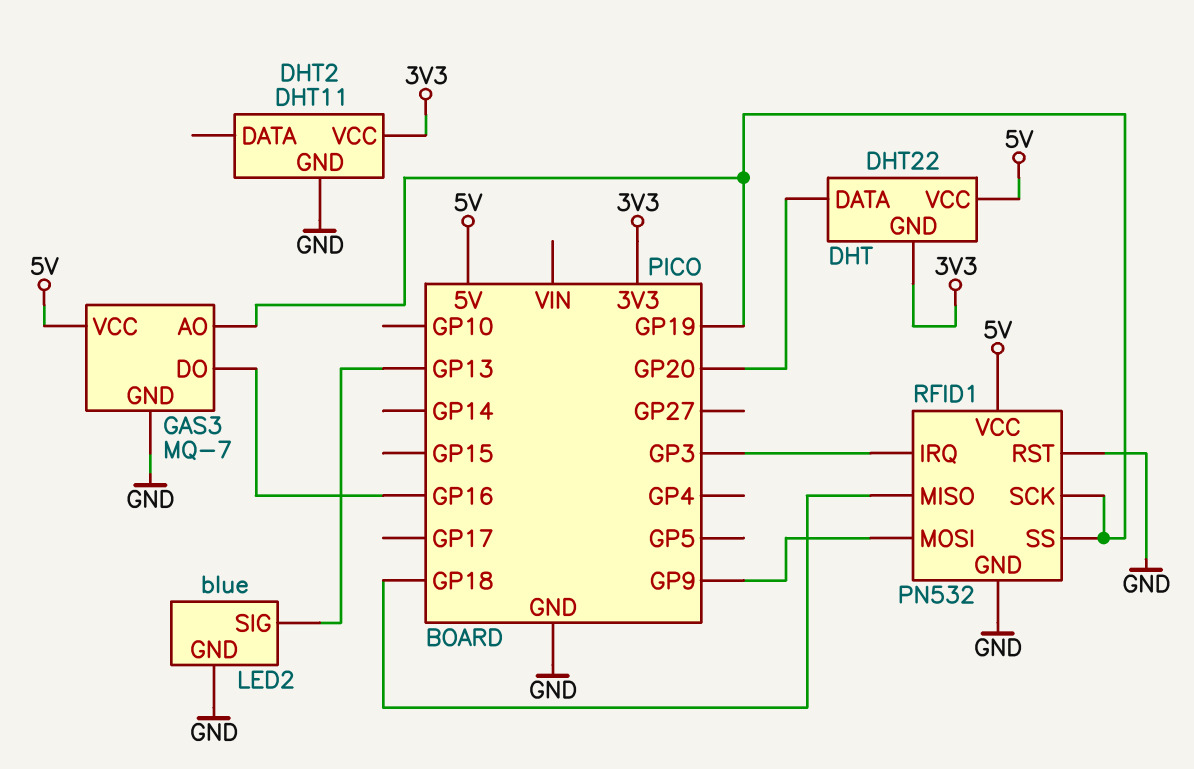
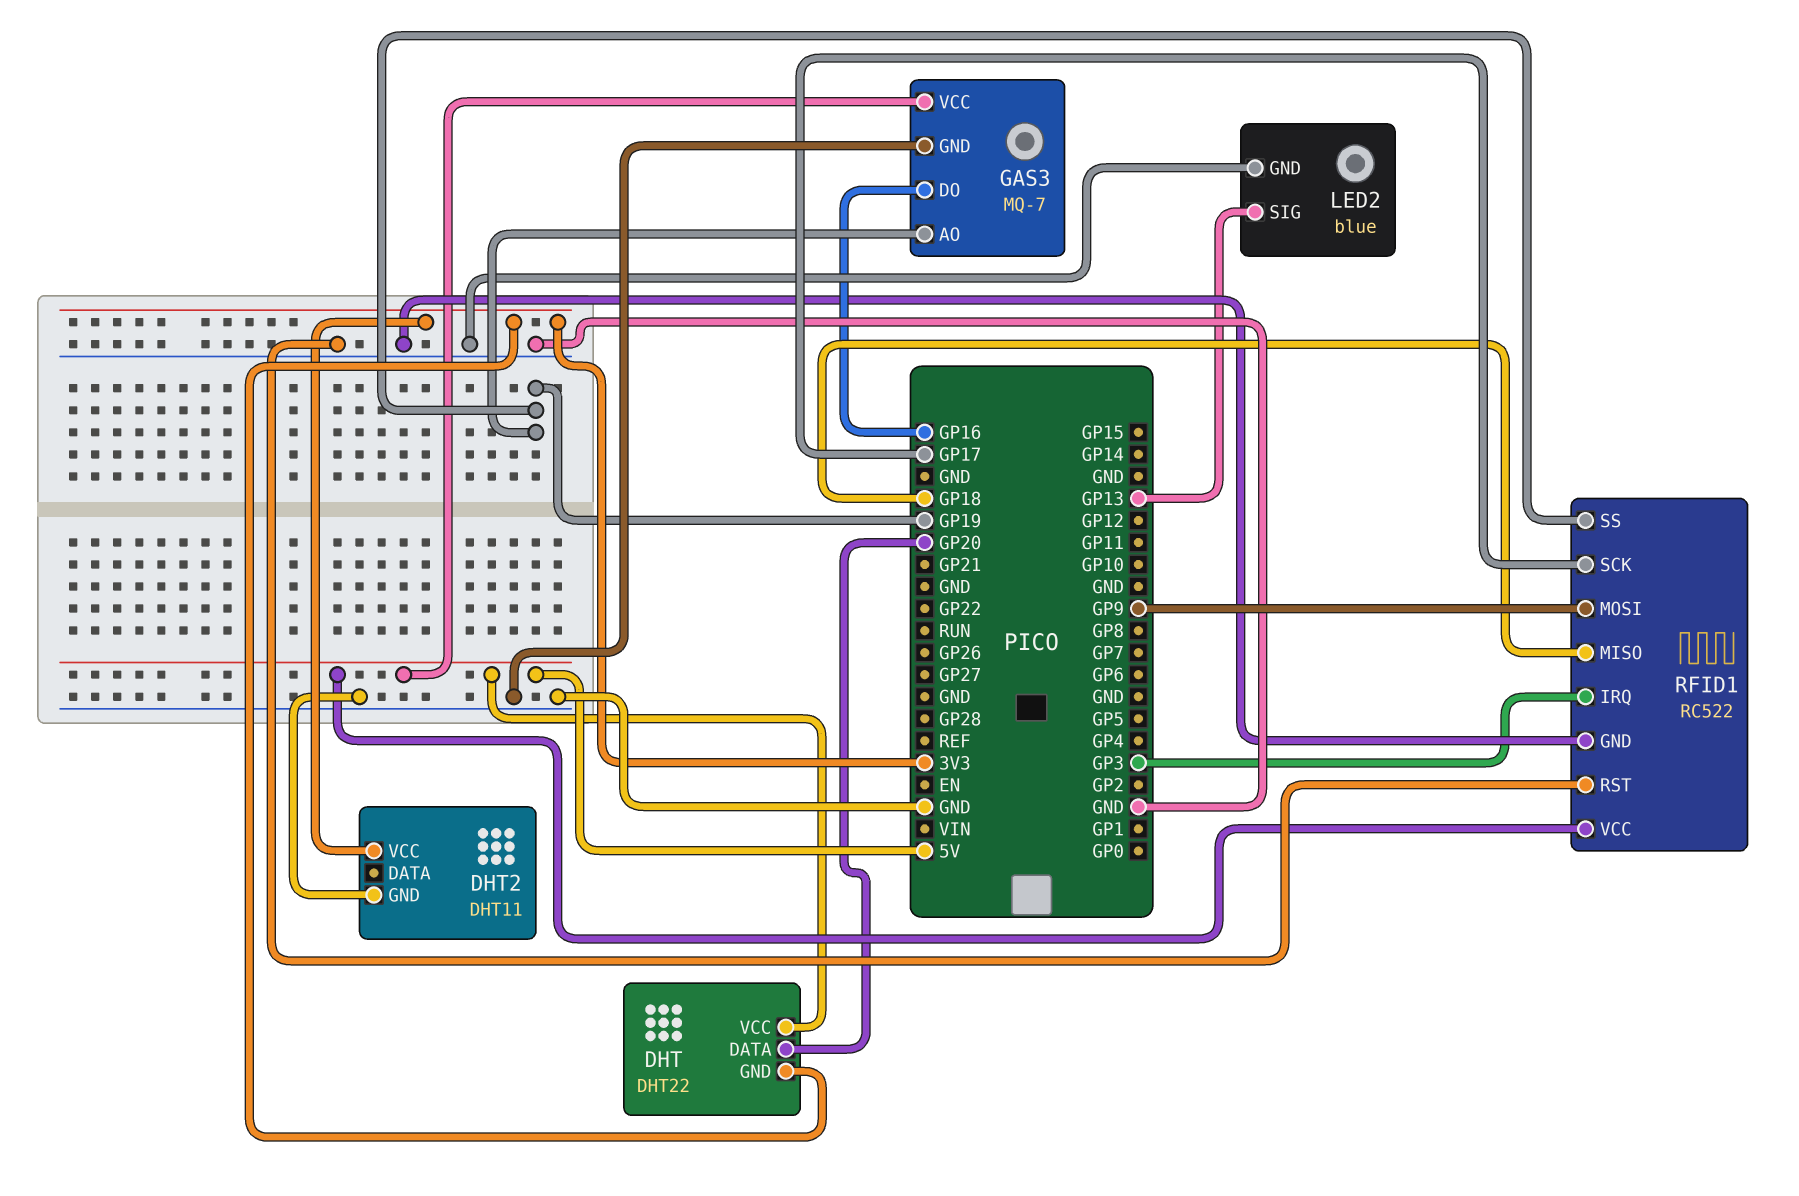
RFID1: PN532 -> RC522
RFID1 pin SCK: GP19 -> GP17

